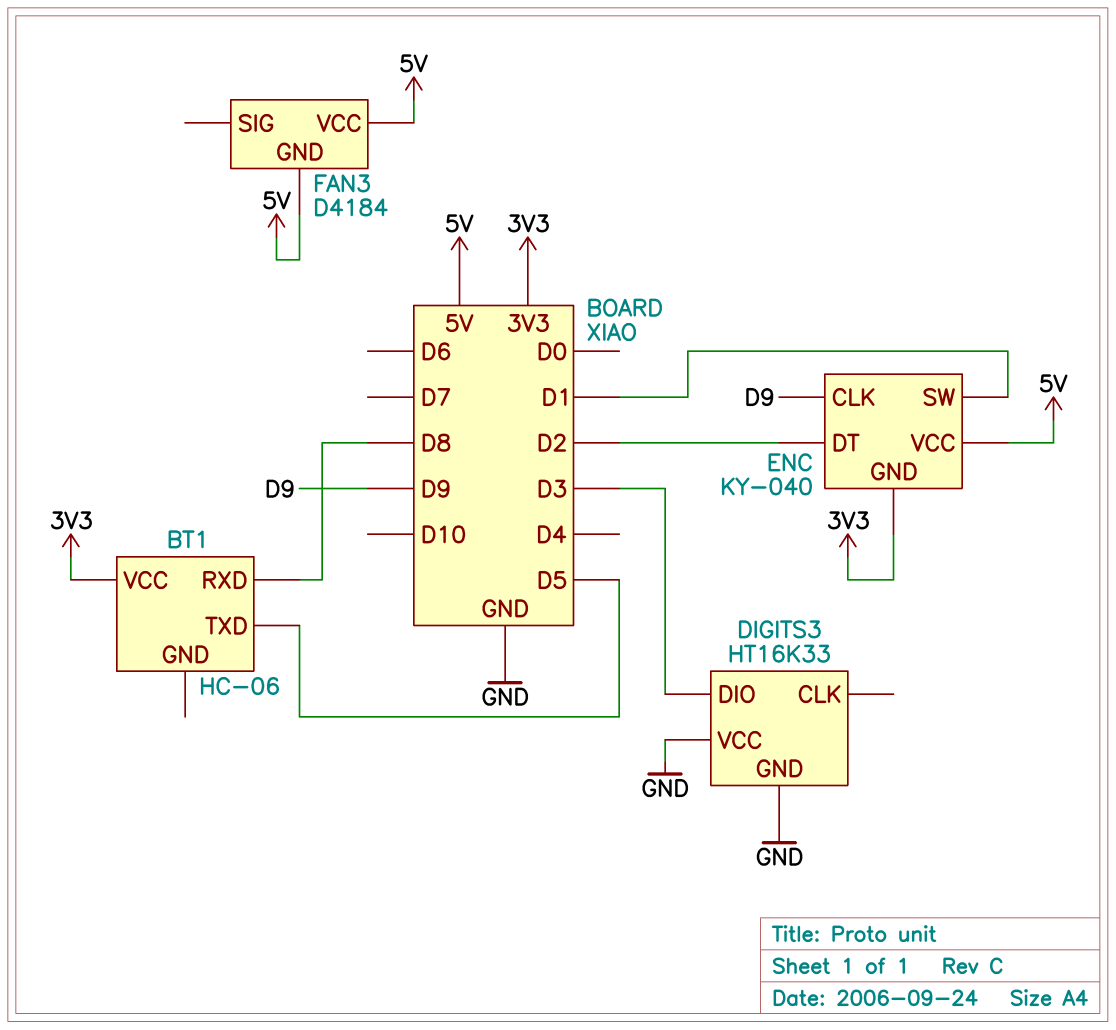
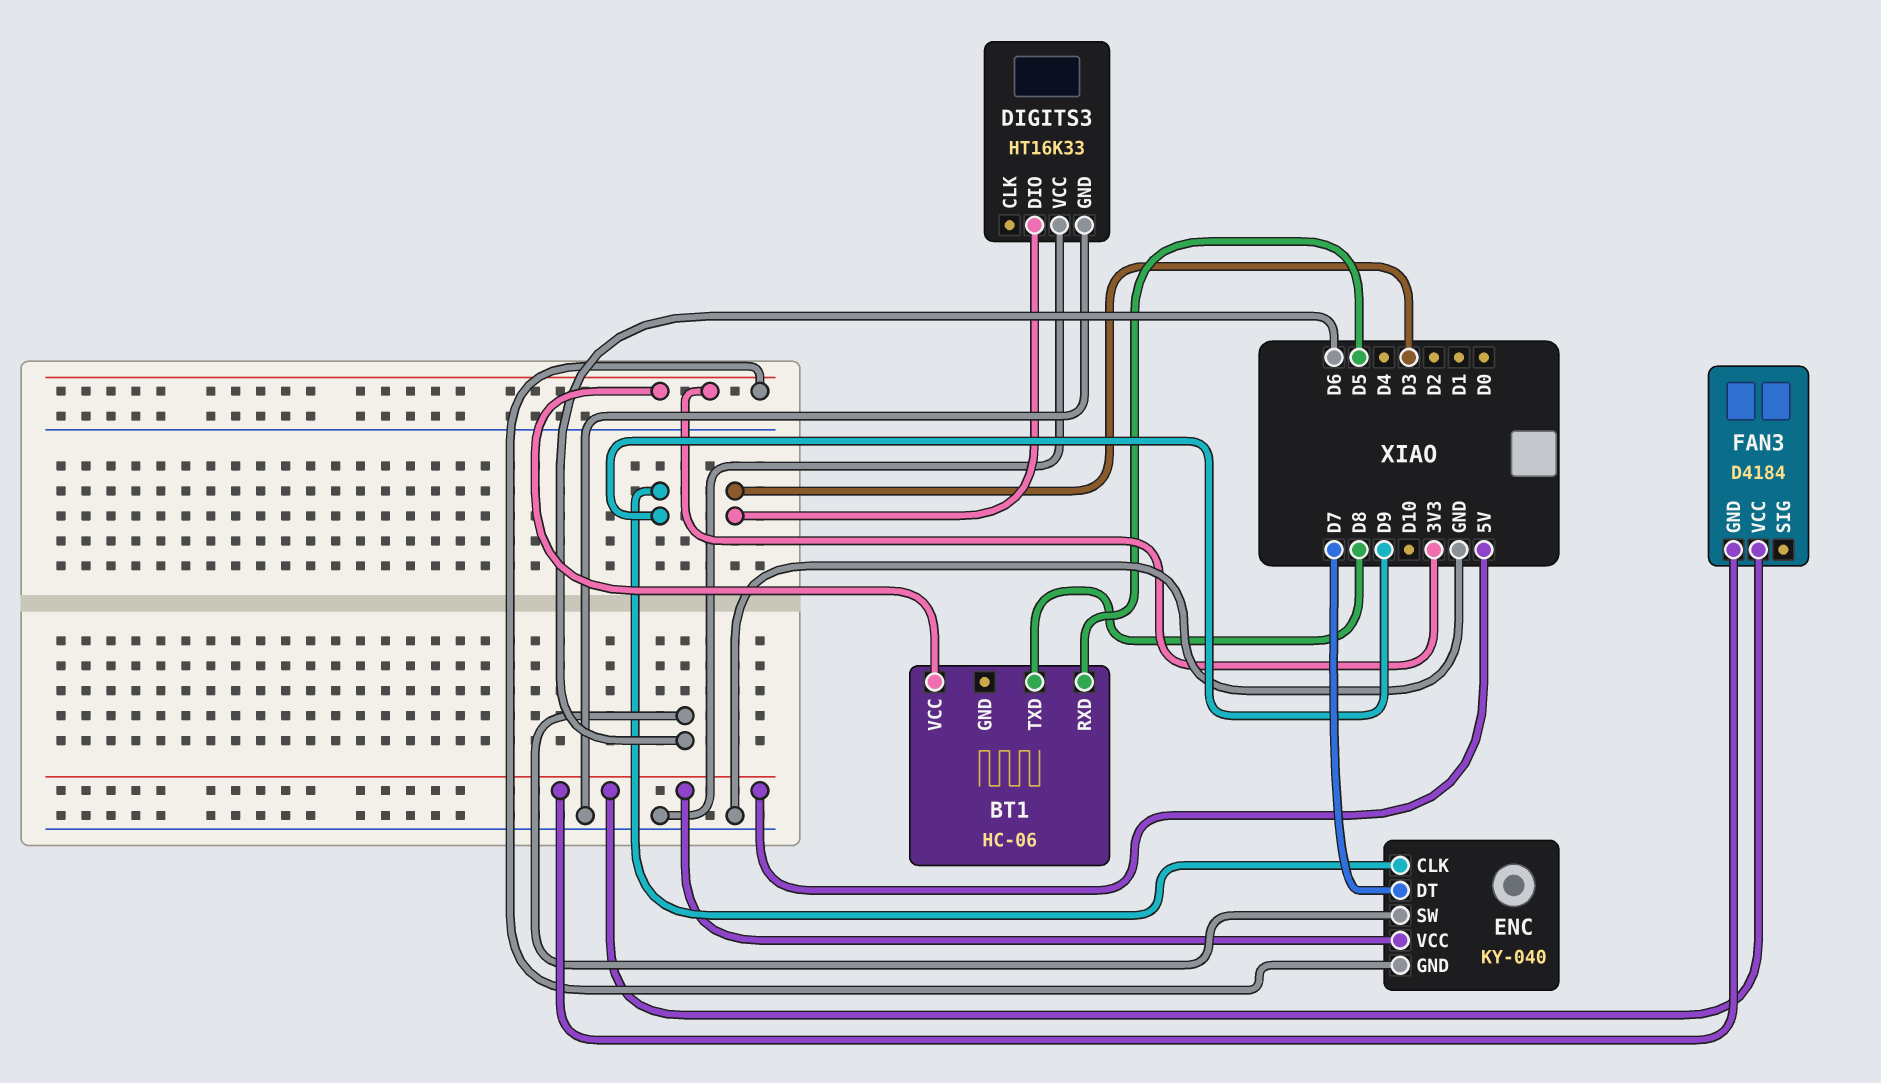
BT1 pin RXD: D8 -> D5
BT1 pin TXD: D5 -> D8
ENC pin DT: D2 -> D7
ENC pin SW: D1 -> D6

